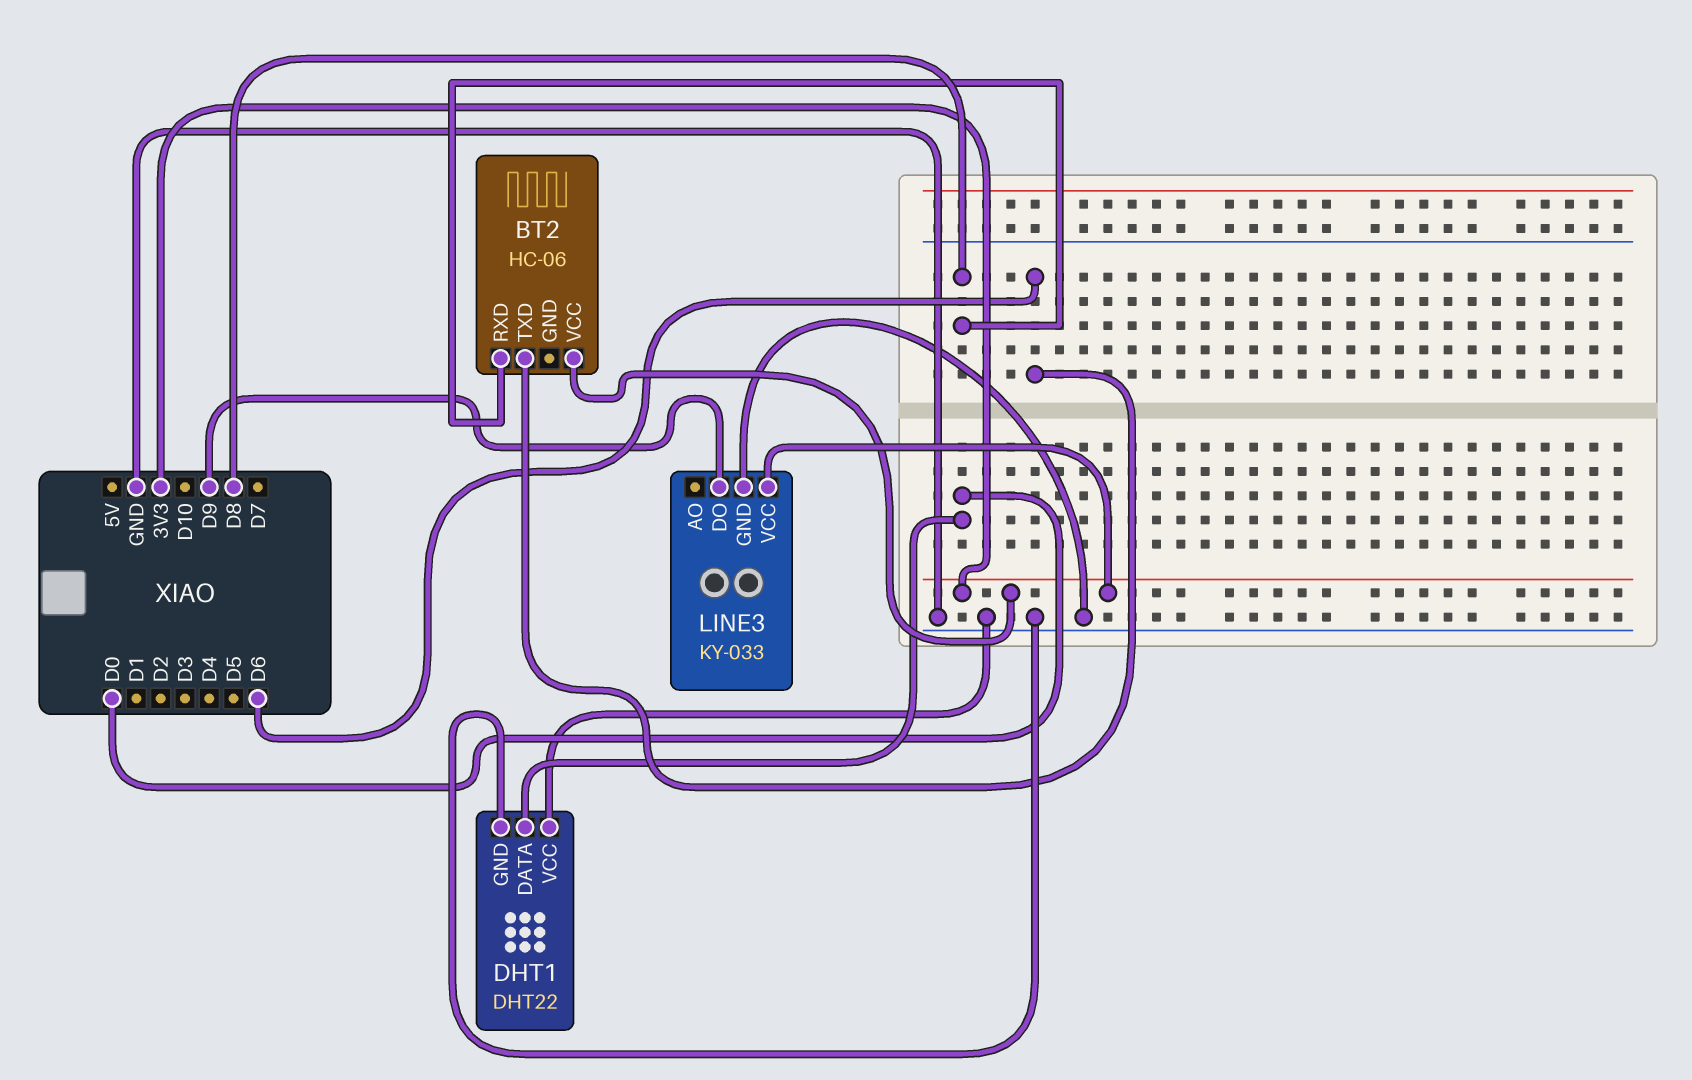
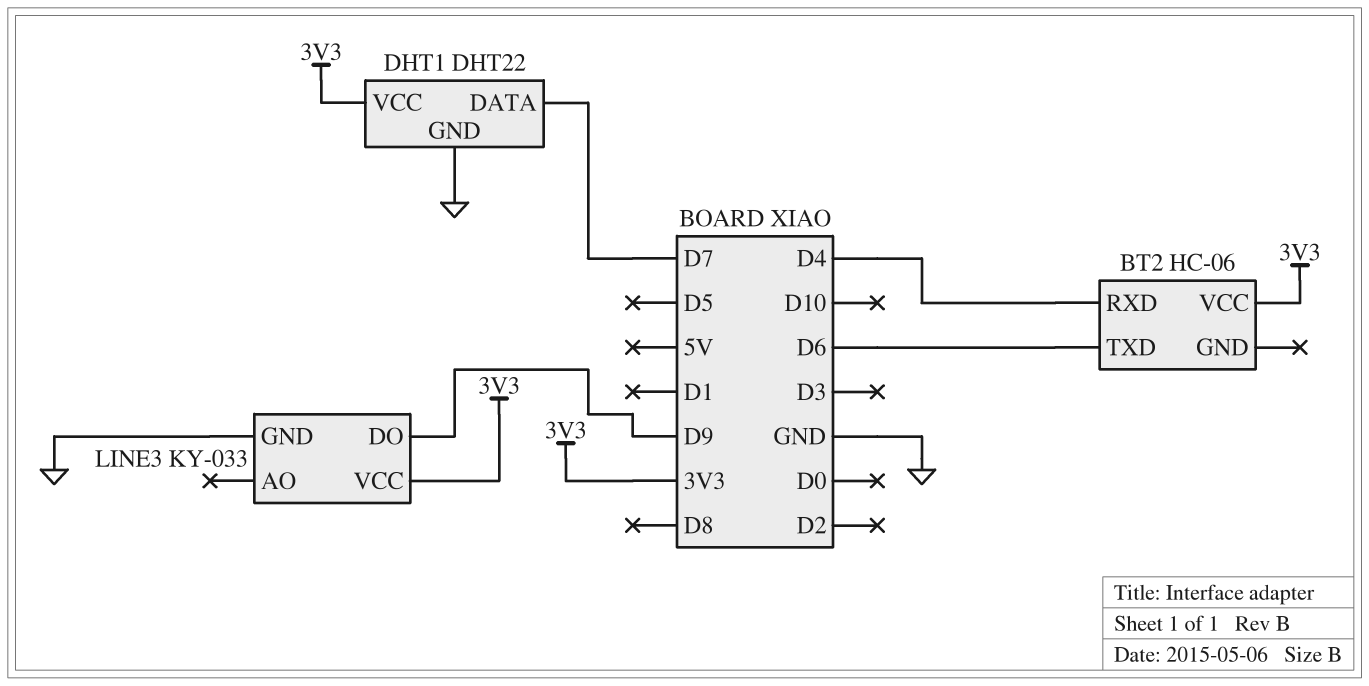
BT2 pin RXD: D8 -> D4
DHT1 pin DATA: D0 -> D7
DHT1 pin VCC: GND -> 3V3

